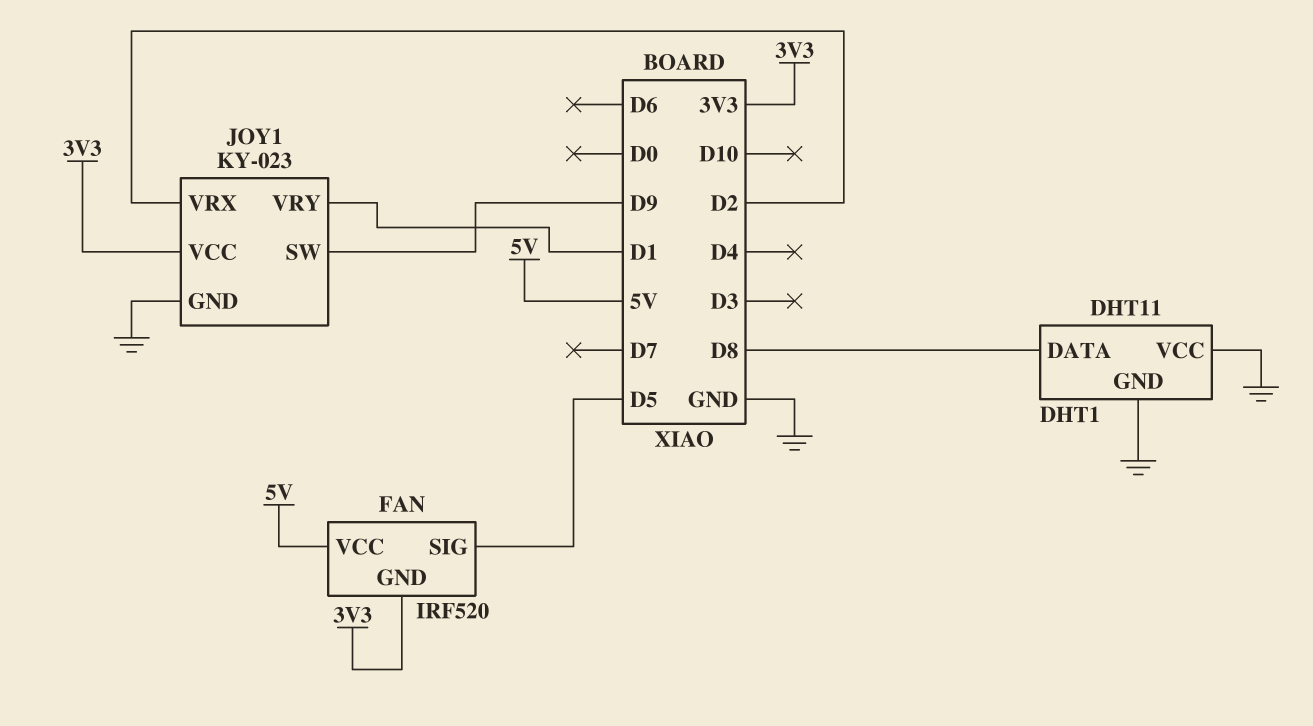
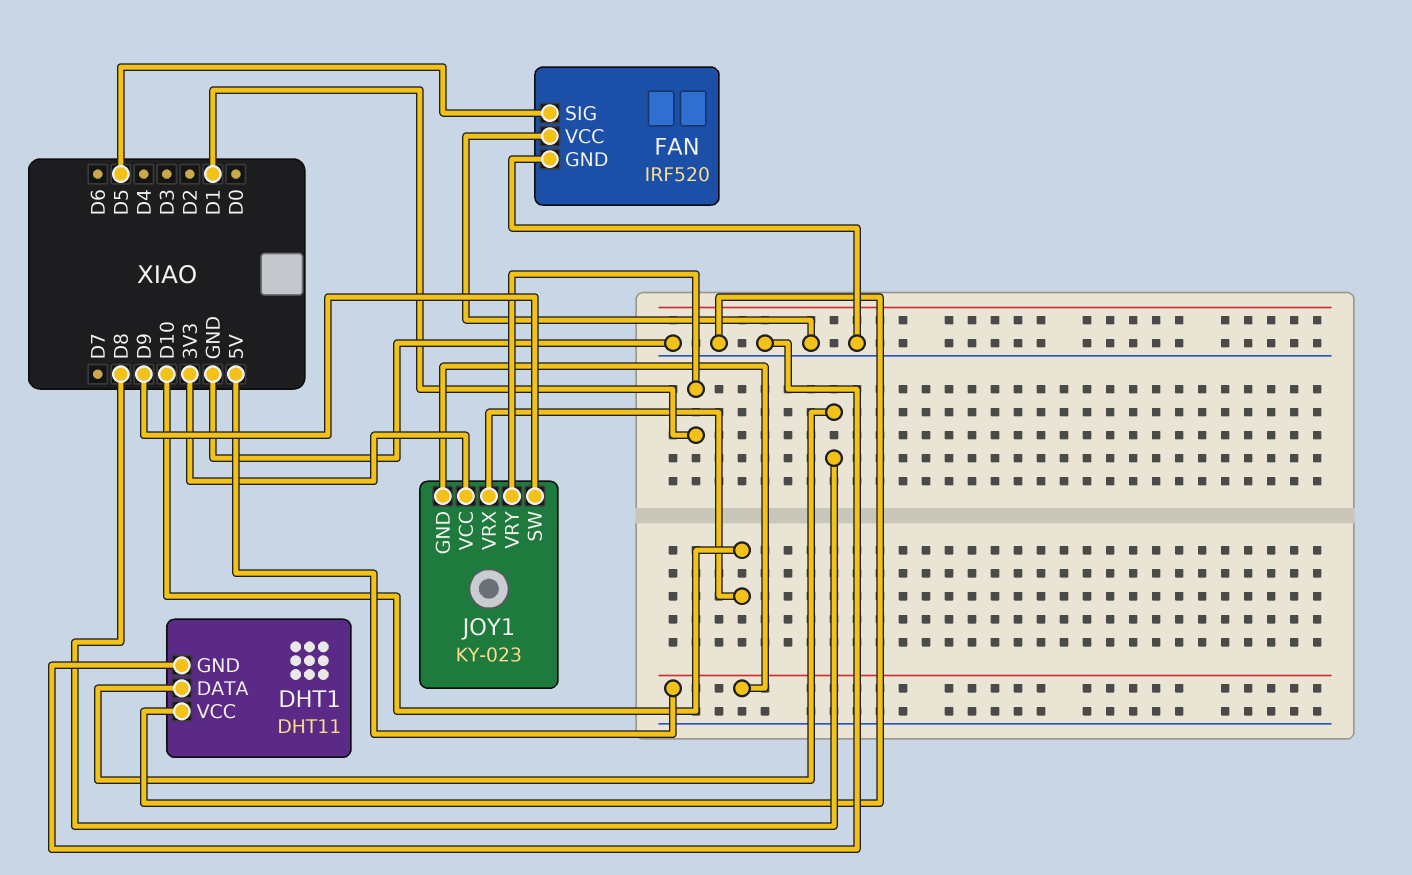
FAN pin GND: 3V3 -> GND
FAN pin VCC: 5V -> GND
JOY1 pin GND: GND -> 5V
JOY1 pin VRX: D2 -> D10

